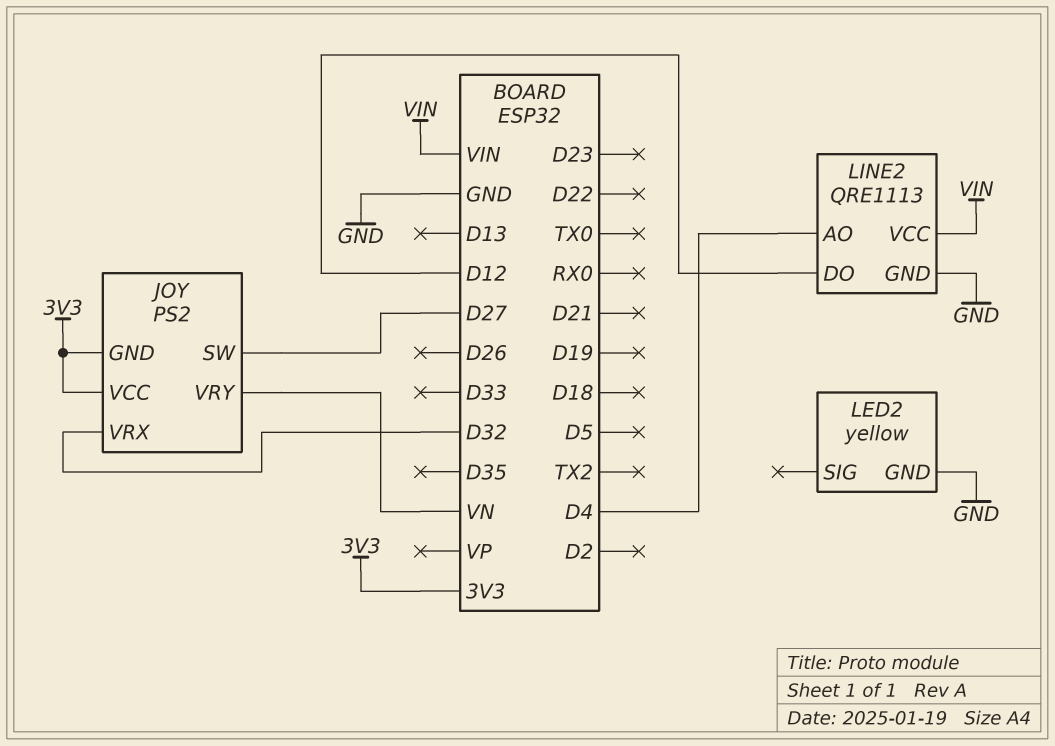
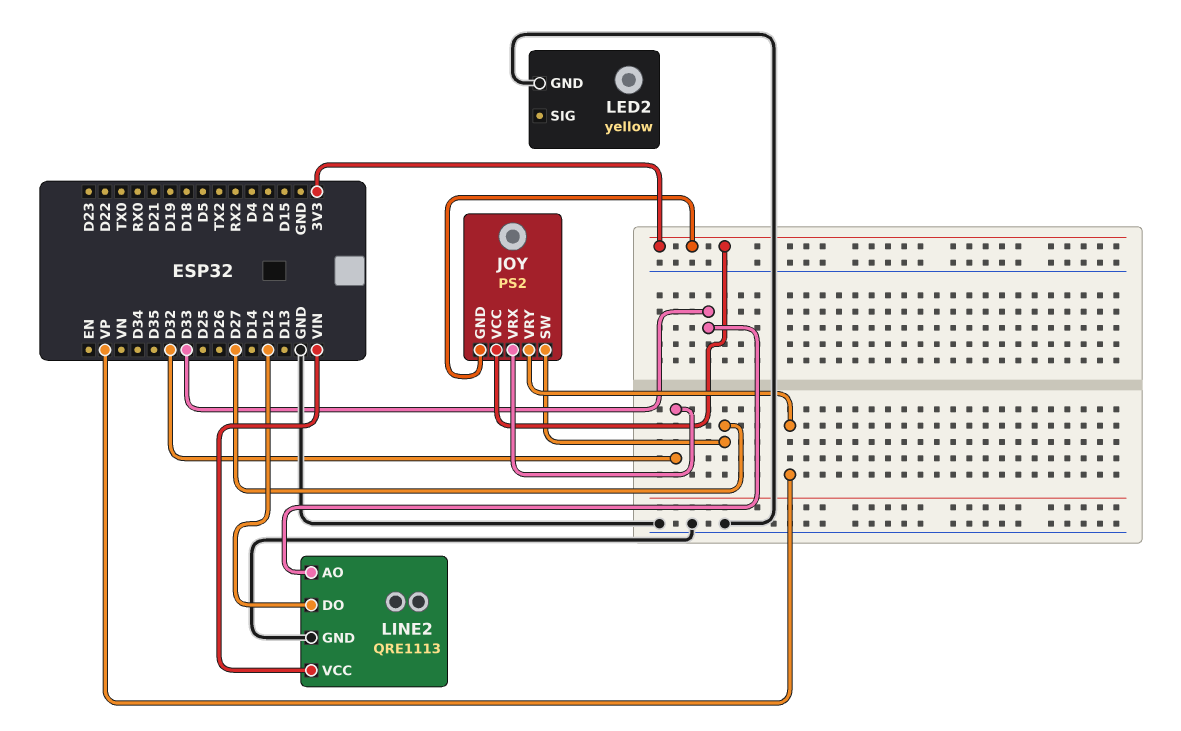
JOY pin VRY: VN -> VP
LINE2 pin AO: D4 -> D33

